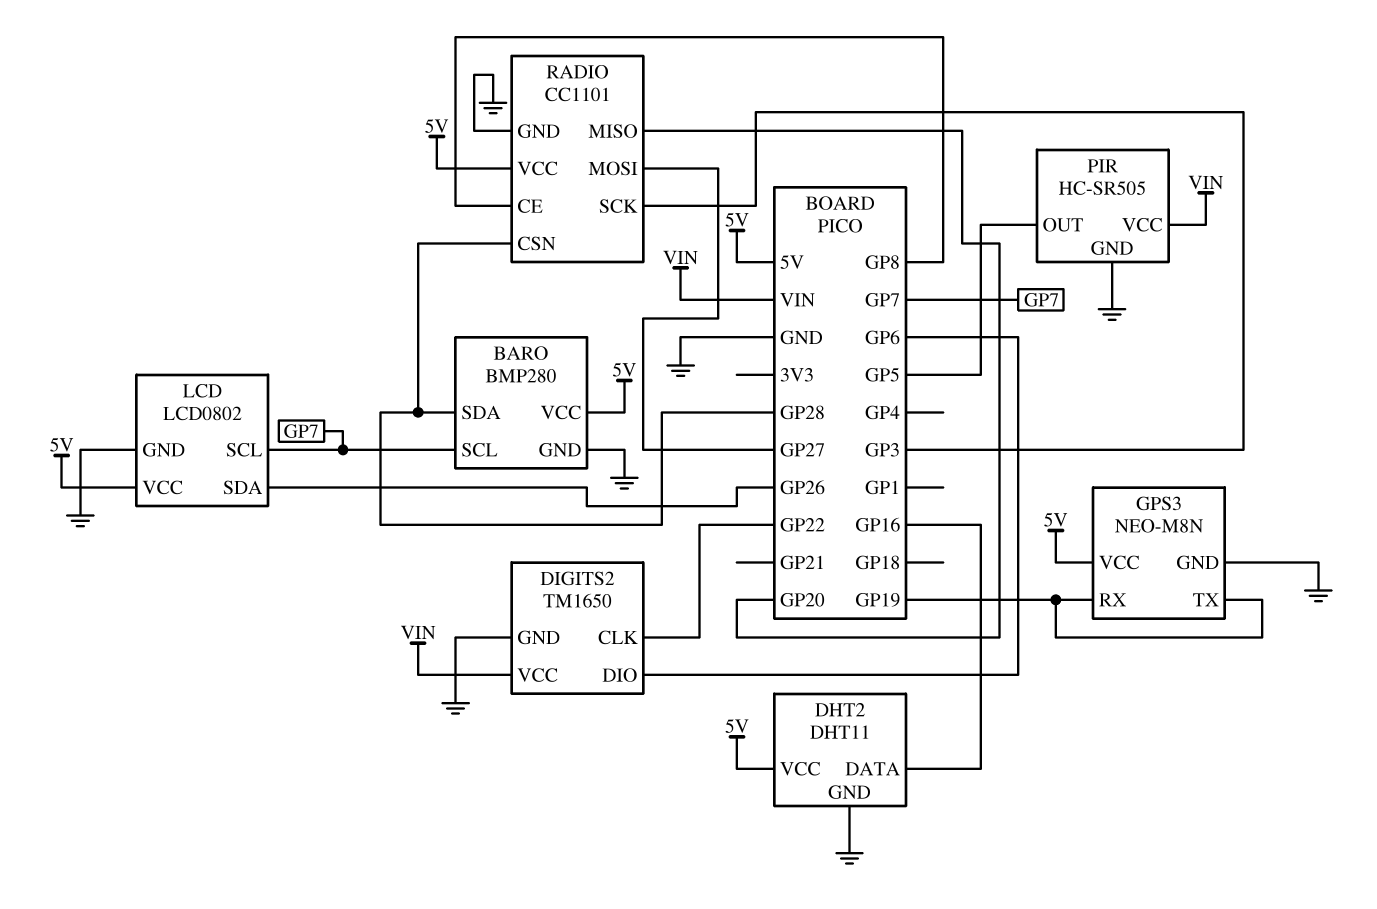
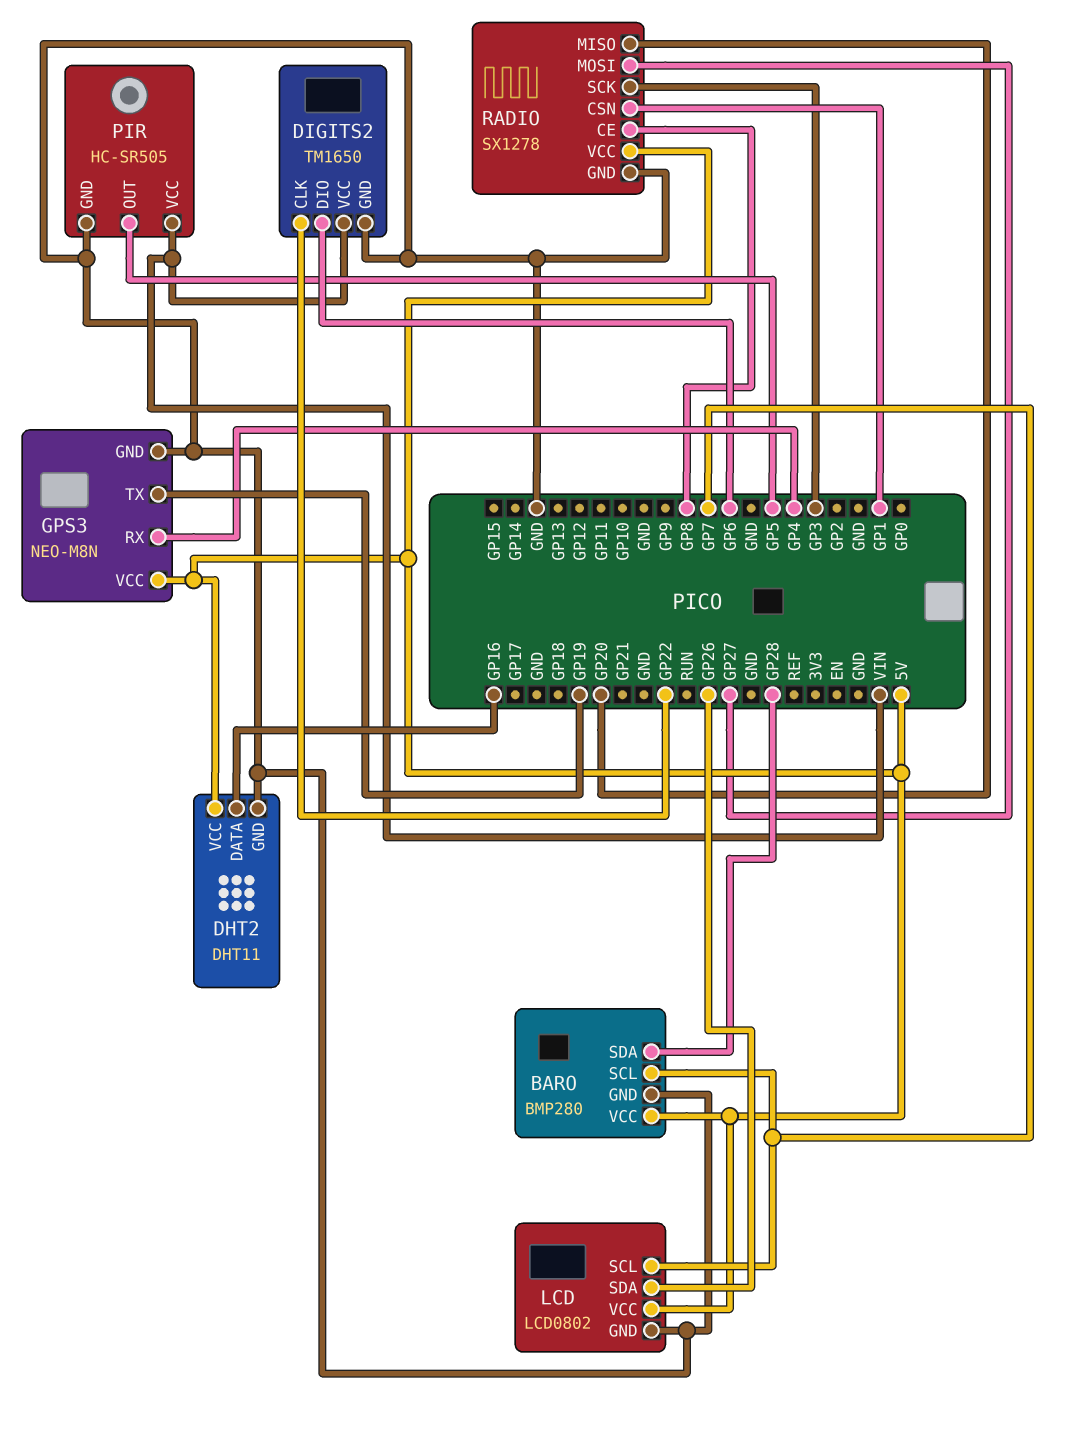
GPS3 pin RX: GP19 -> GP4
RADIO: CC1101 -> SX1278
RADIO pin CSN: GP28 -> GP1

